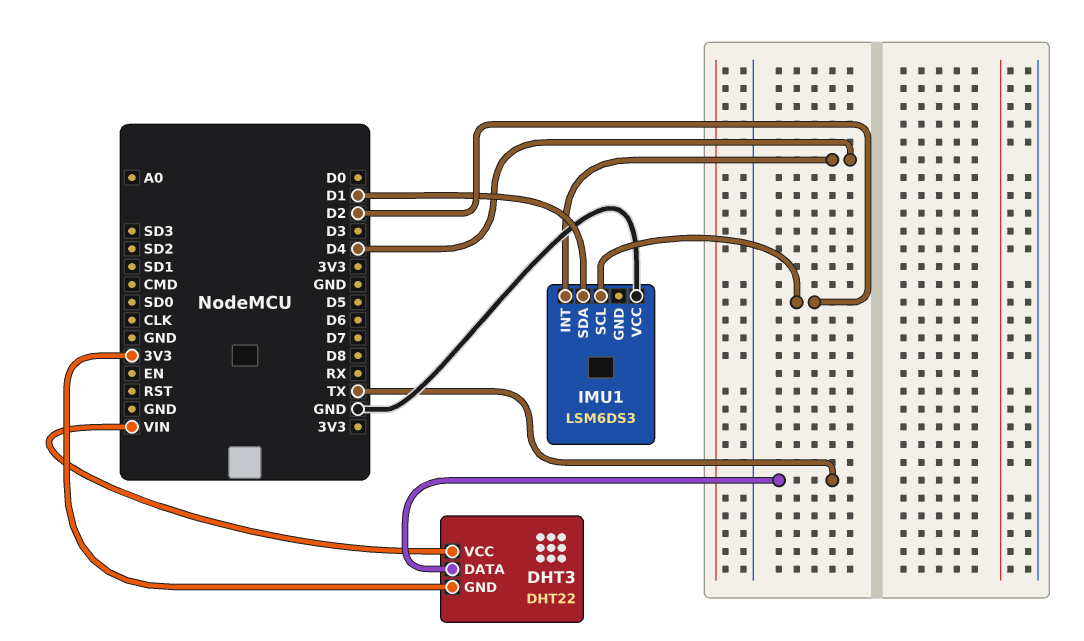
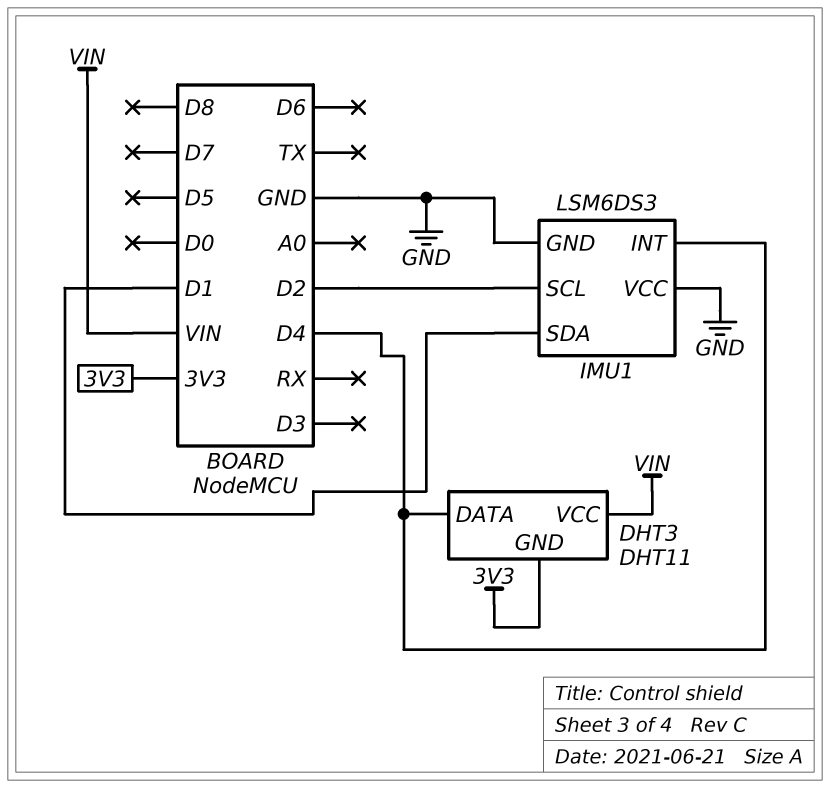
DHT3: DHT22 -> DHT11
DHT3 pin DATA: TX -> D4
IMU1 pin GND: none -> GND

